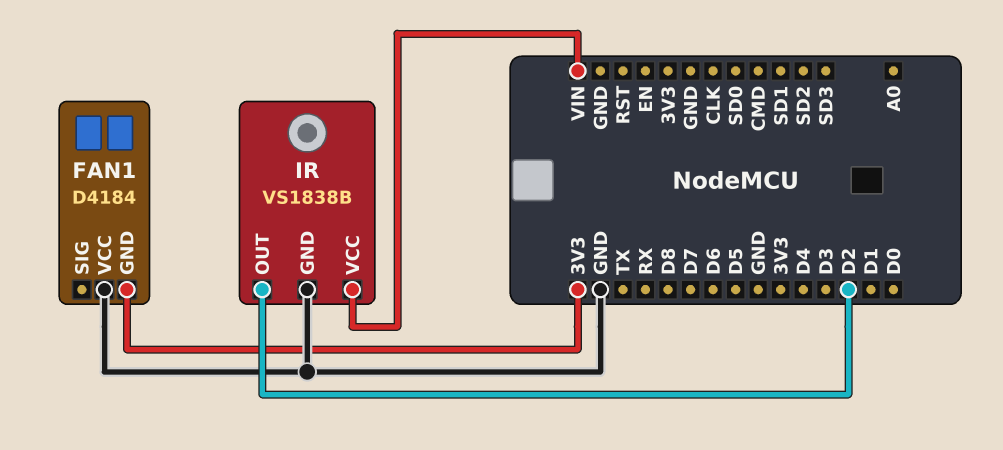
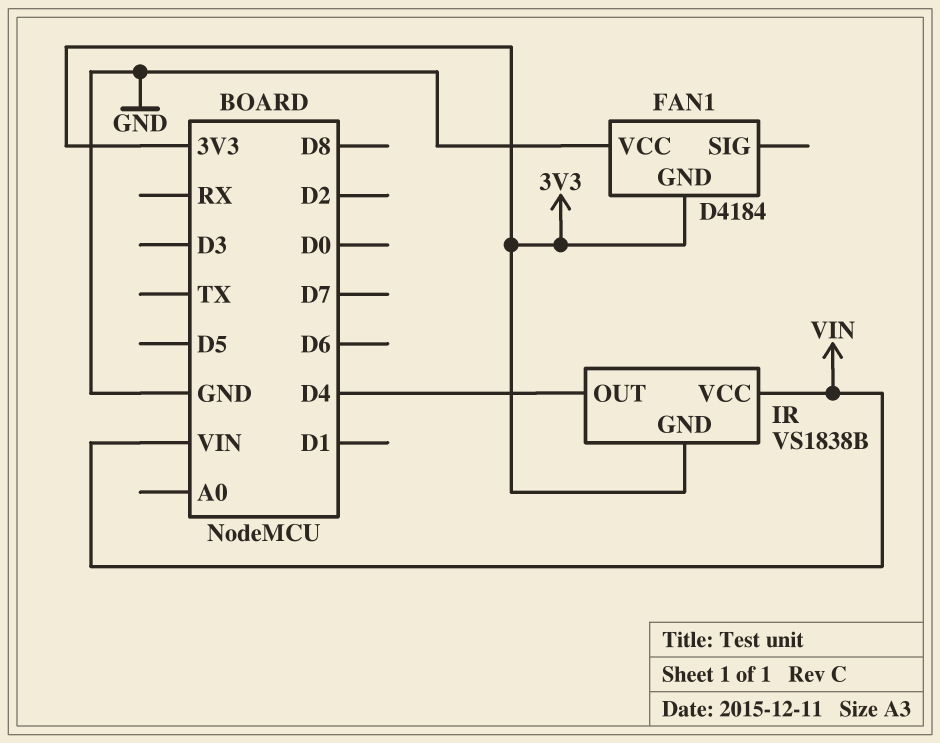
IR pin GND: GND -> 3V3
IR pin OUT: D2 -> D4

